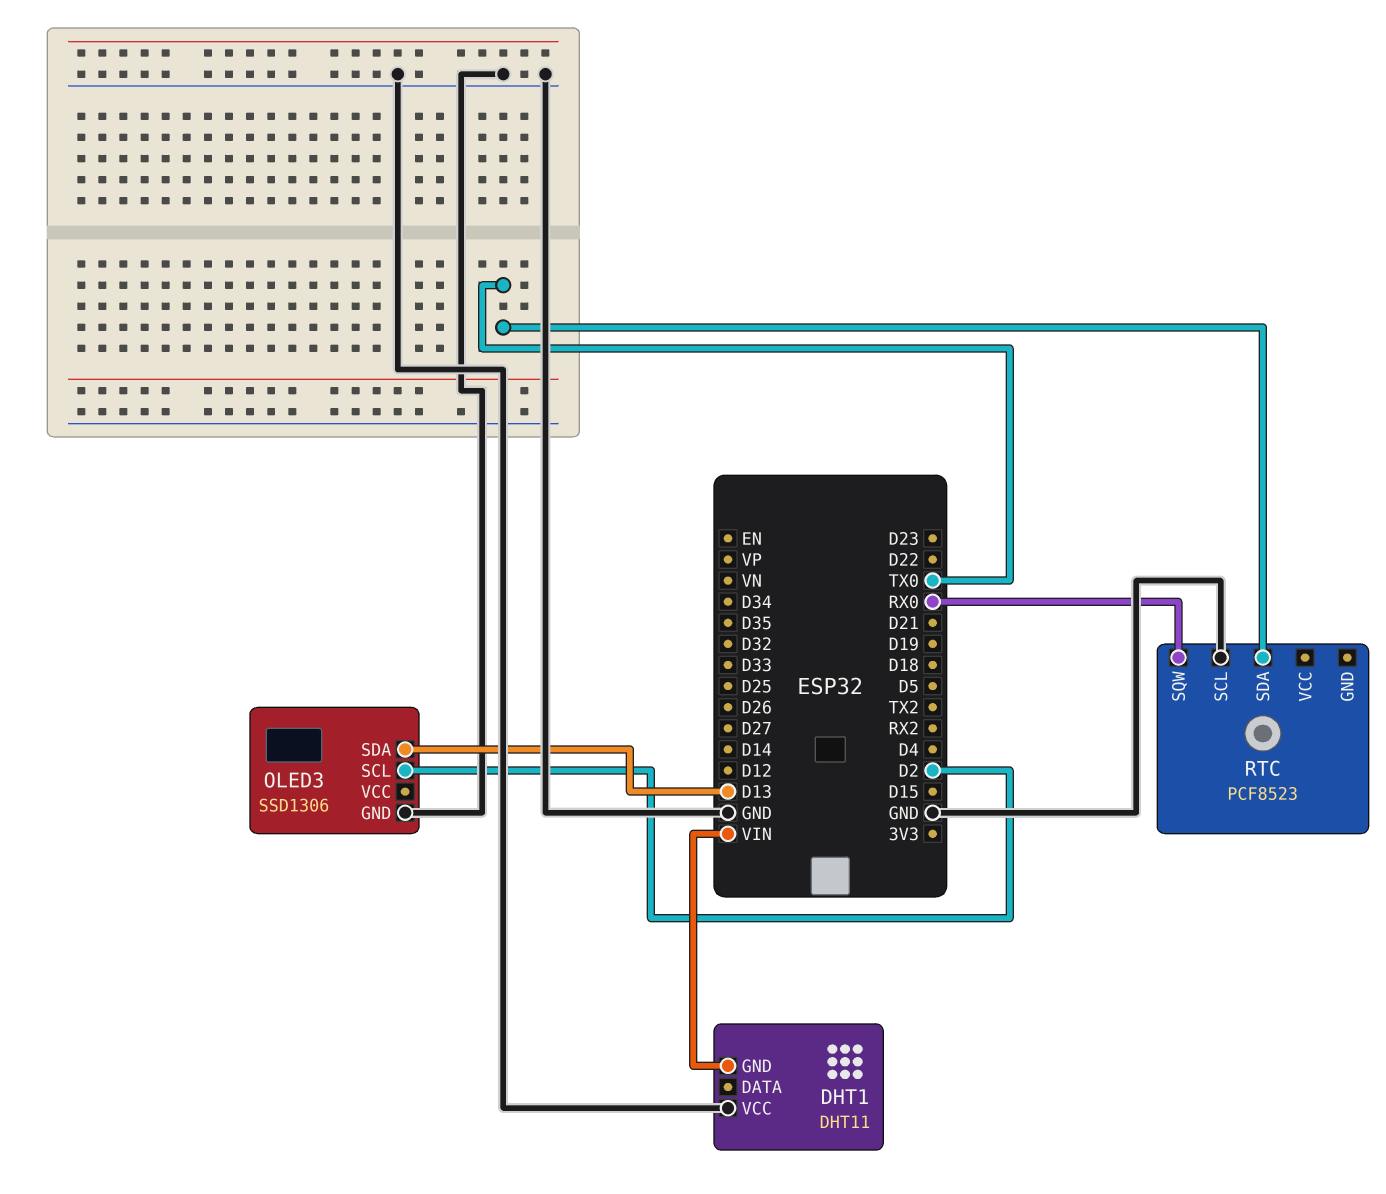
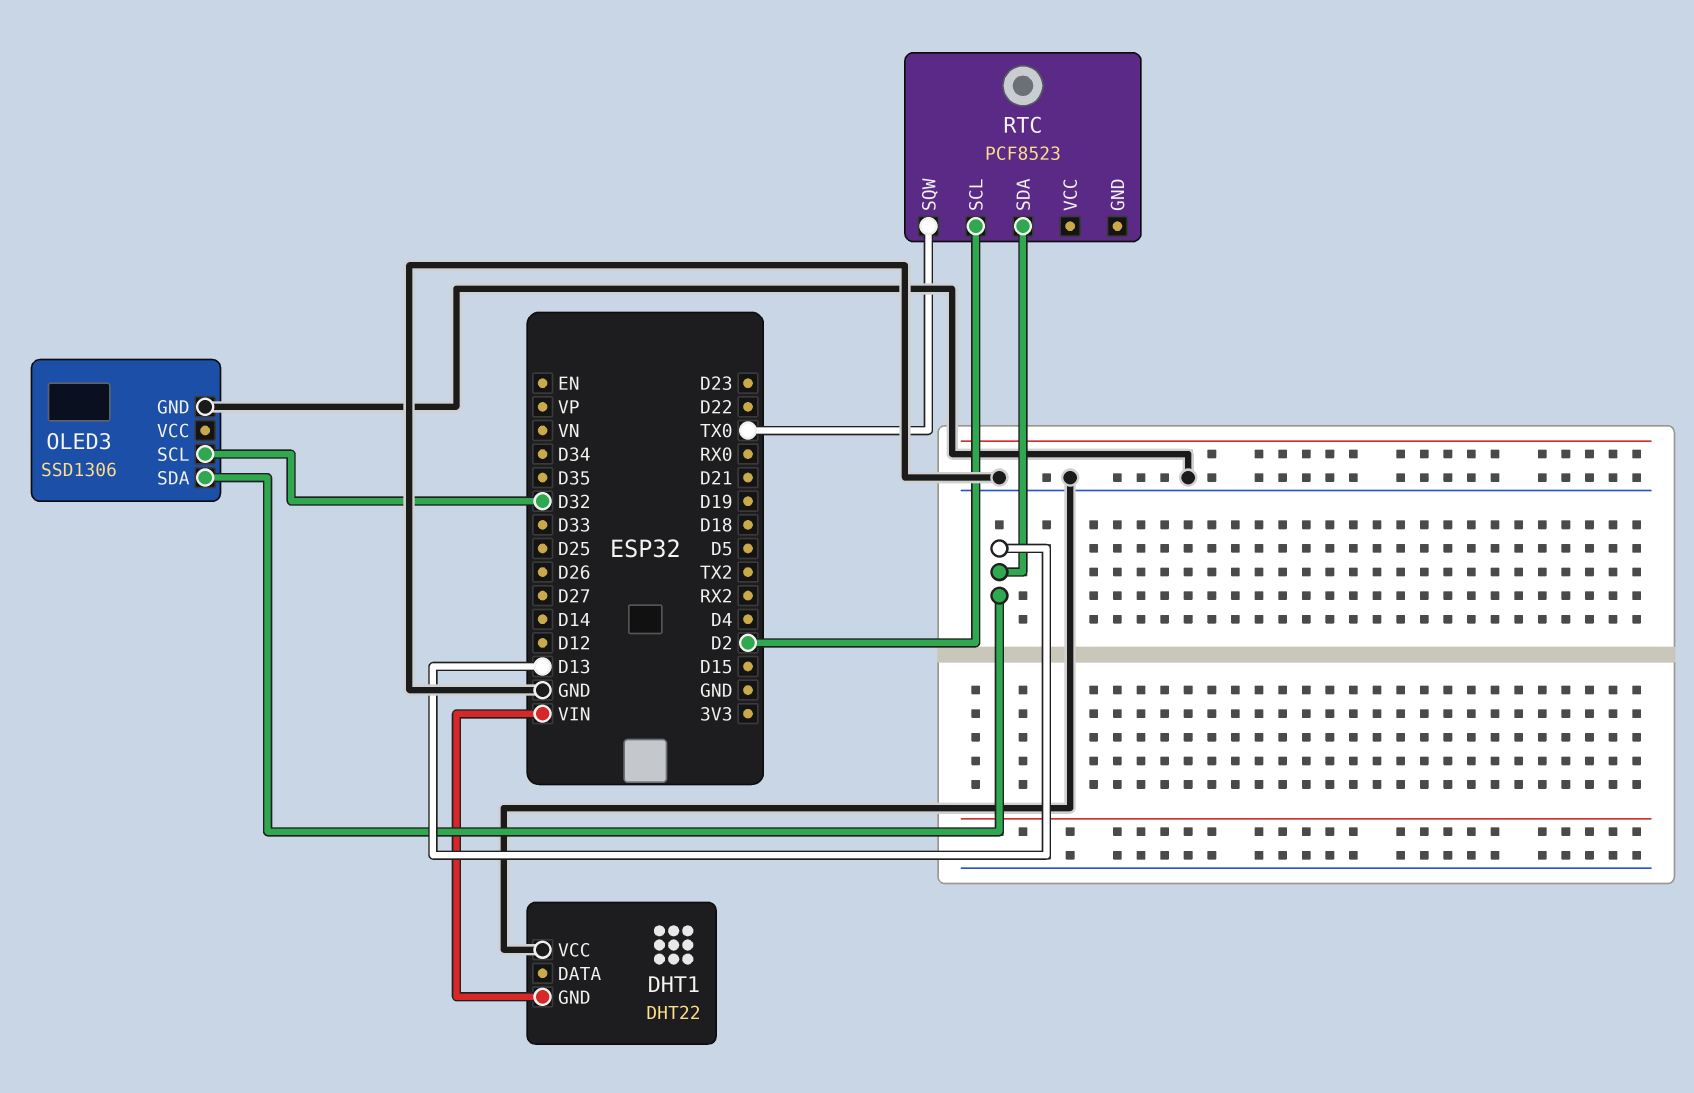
DHT1: DHT11 -> DHT22
OLED3 pin SCL: D2 -> D32
RTC pin SCL: GND -> D2
RTC pin SDA: TX0 -> D13
RTC pin SQW: RX0 -> TX0

